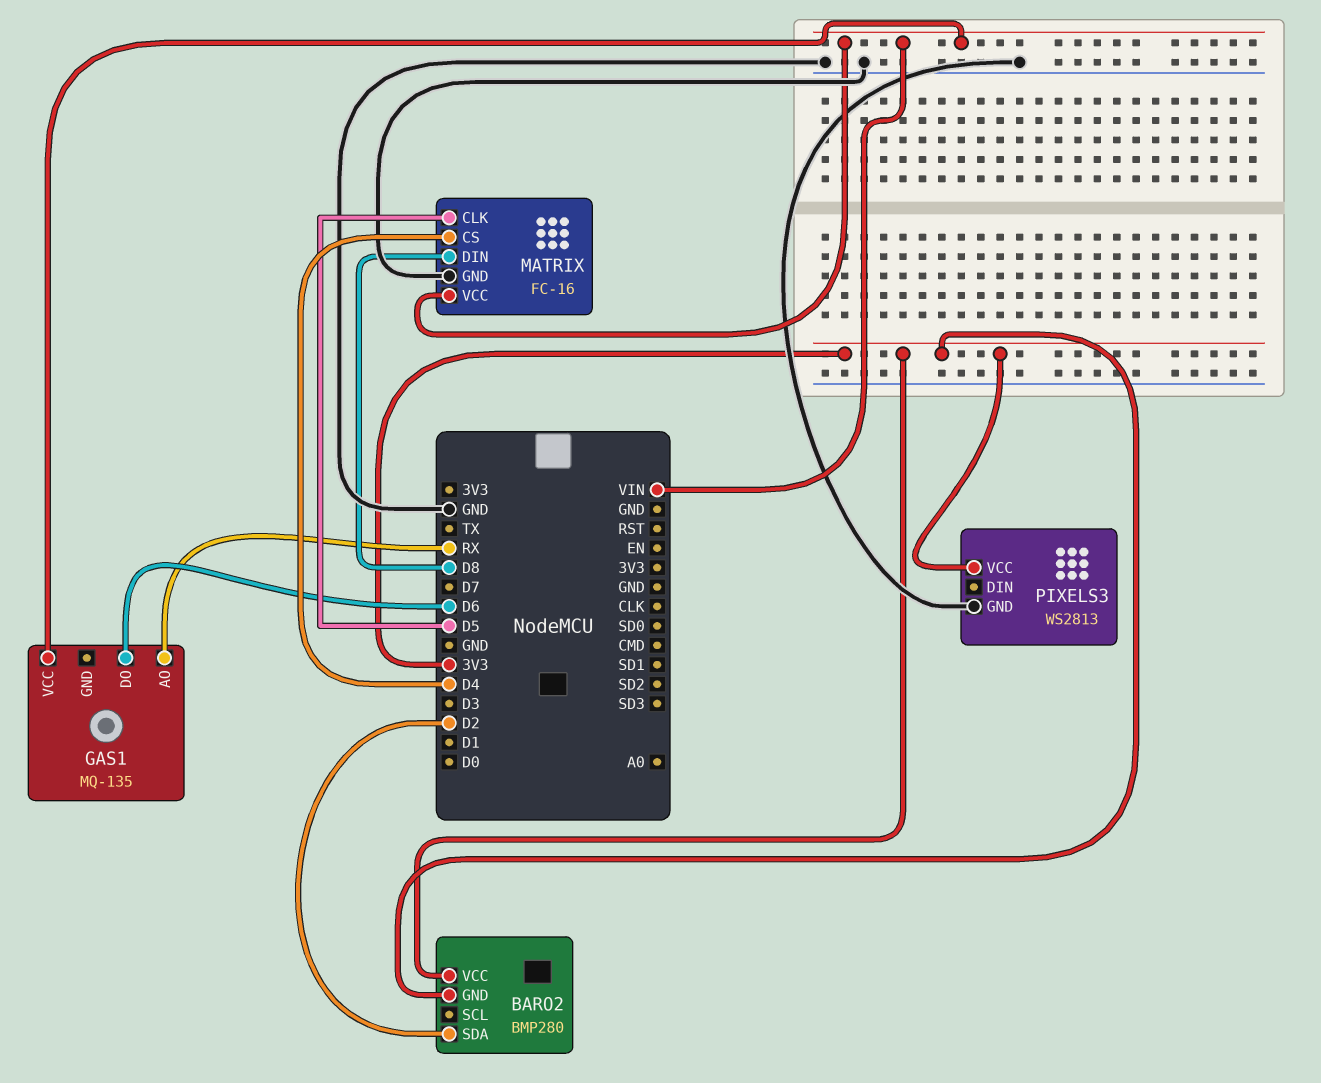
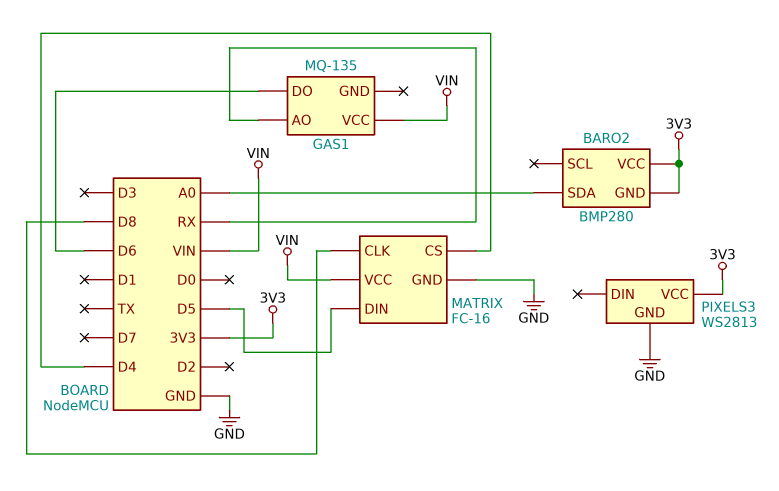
BARO2 pin SDA: D2 -> A0
MATRIX pin CLK: D5 -> D8
MATRIX pin DIN: D8 -> D5

